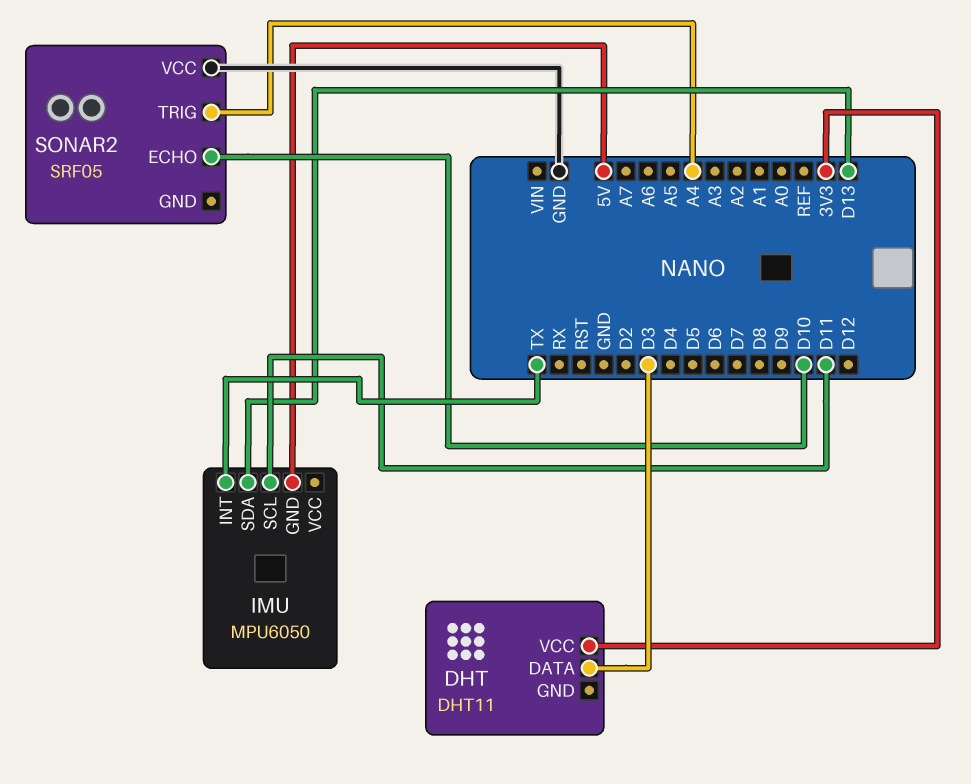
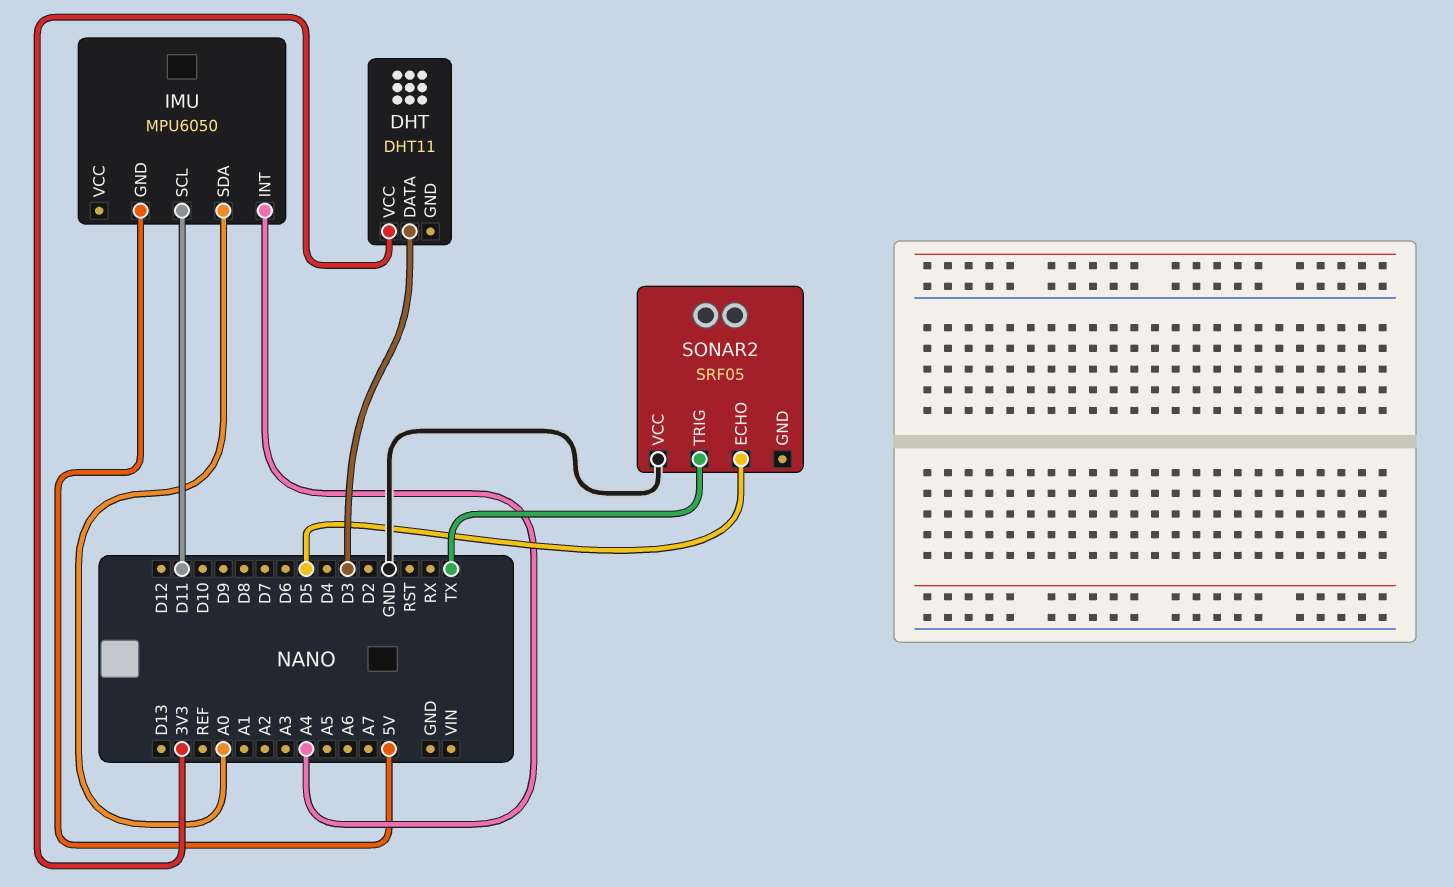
IMU pin INT: TX -> A4
IMU pin SDA: D13 -> A0
SONAR2 pin ECHO: D10 -> D5
SONAR2 pin TRIG: A4 -> TX

